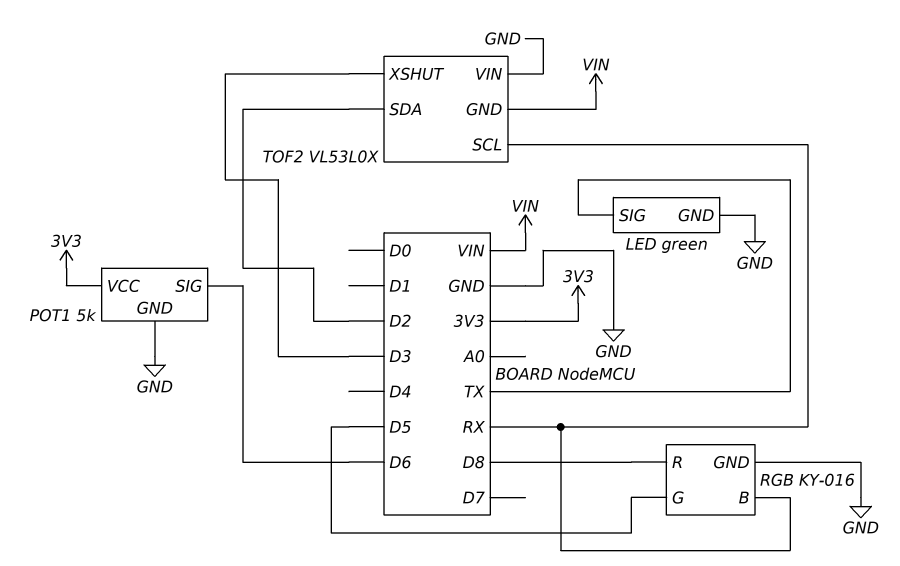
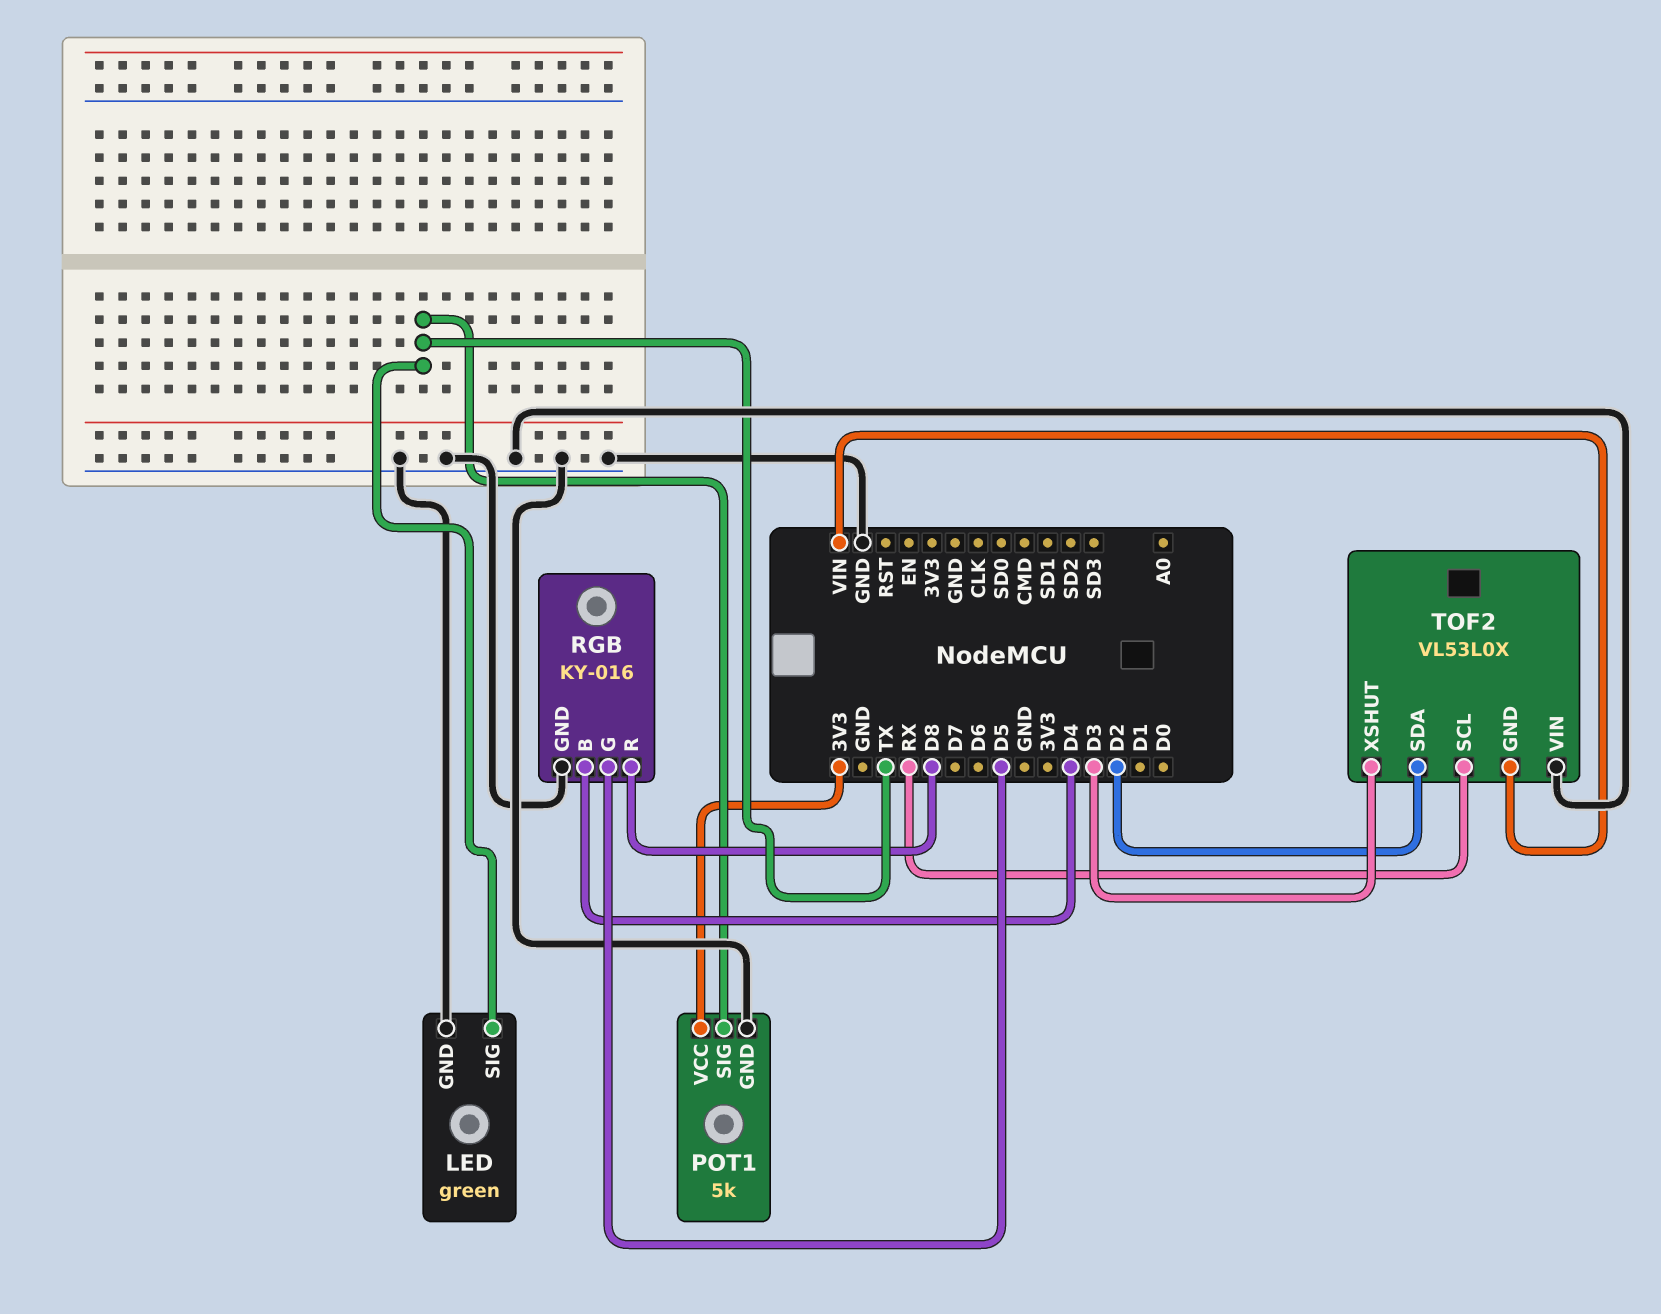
POT1 pin SIG: D6 -> TX
RGB pin B: RX -> D4

